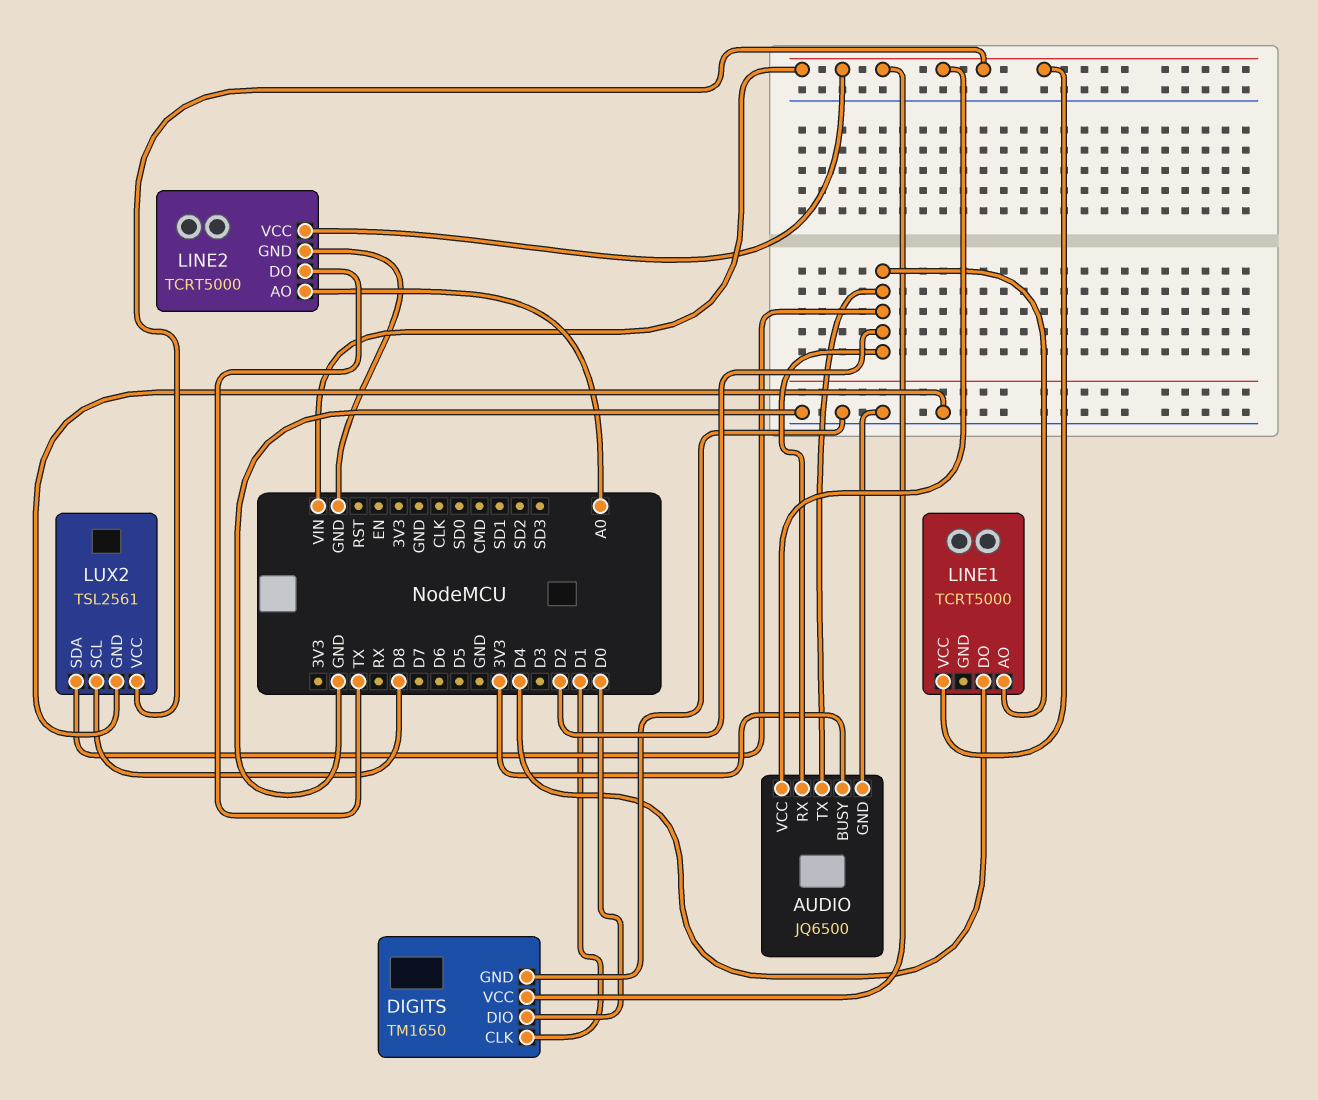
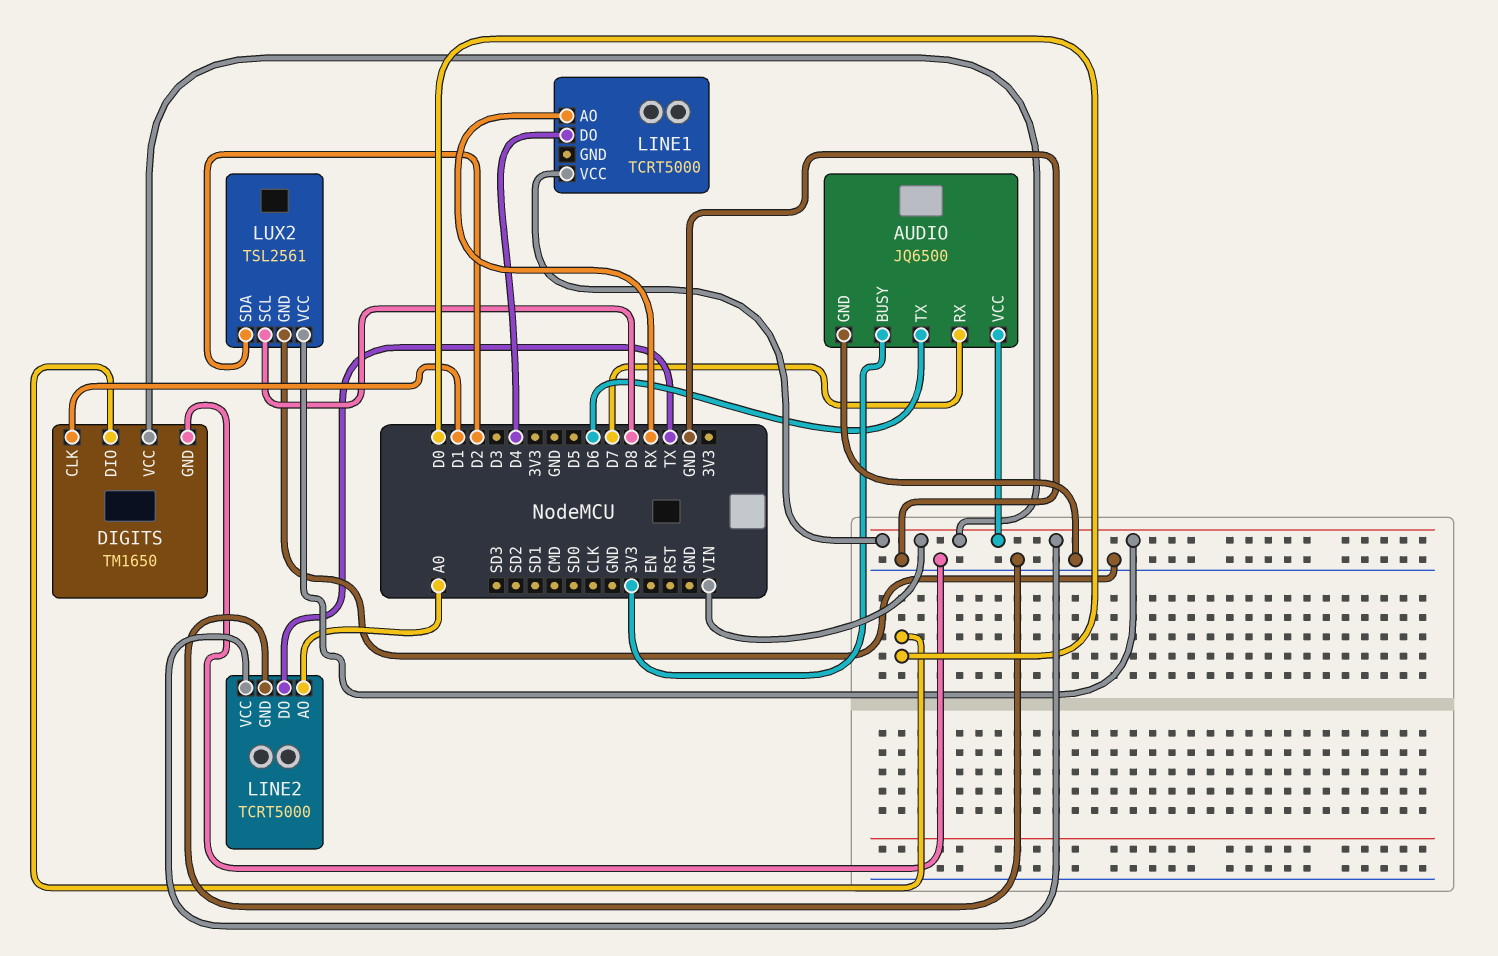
AUDIO pin RX: D2 -> D7
AUDIO pin TX: D2 -> D6
LINE1 pin AO: D2 -> RX

